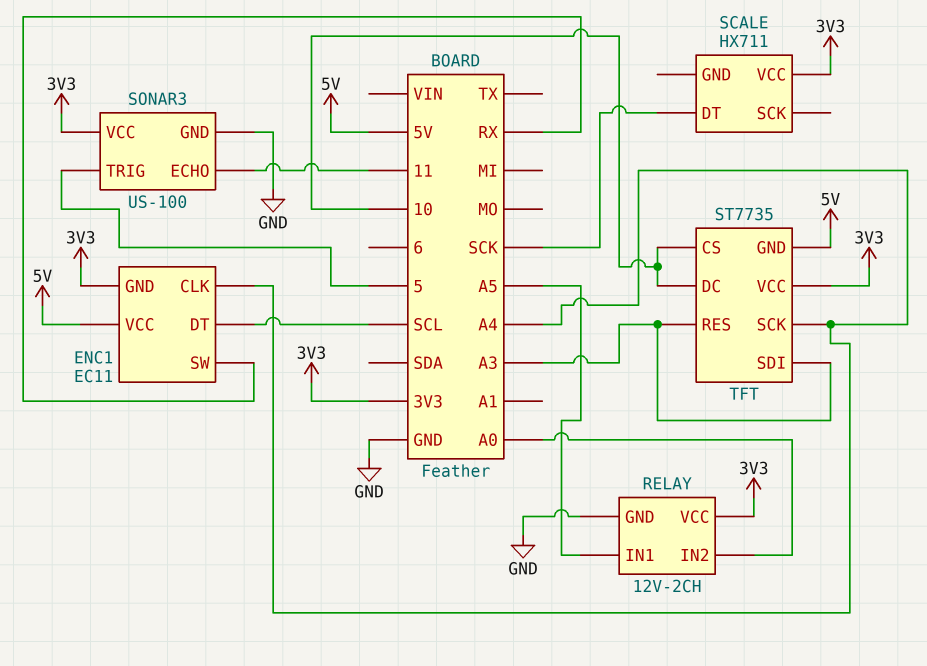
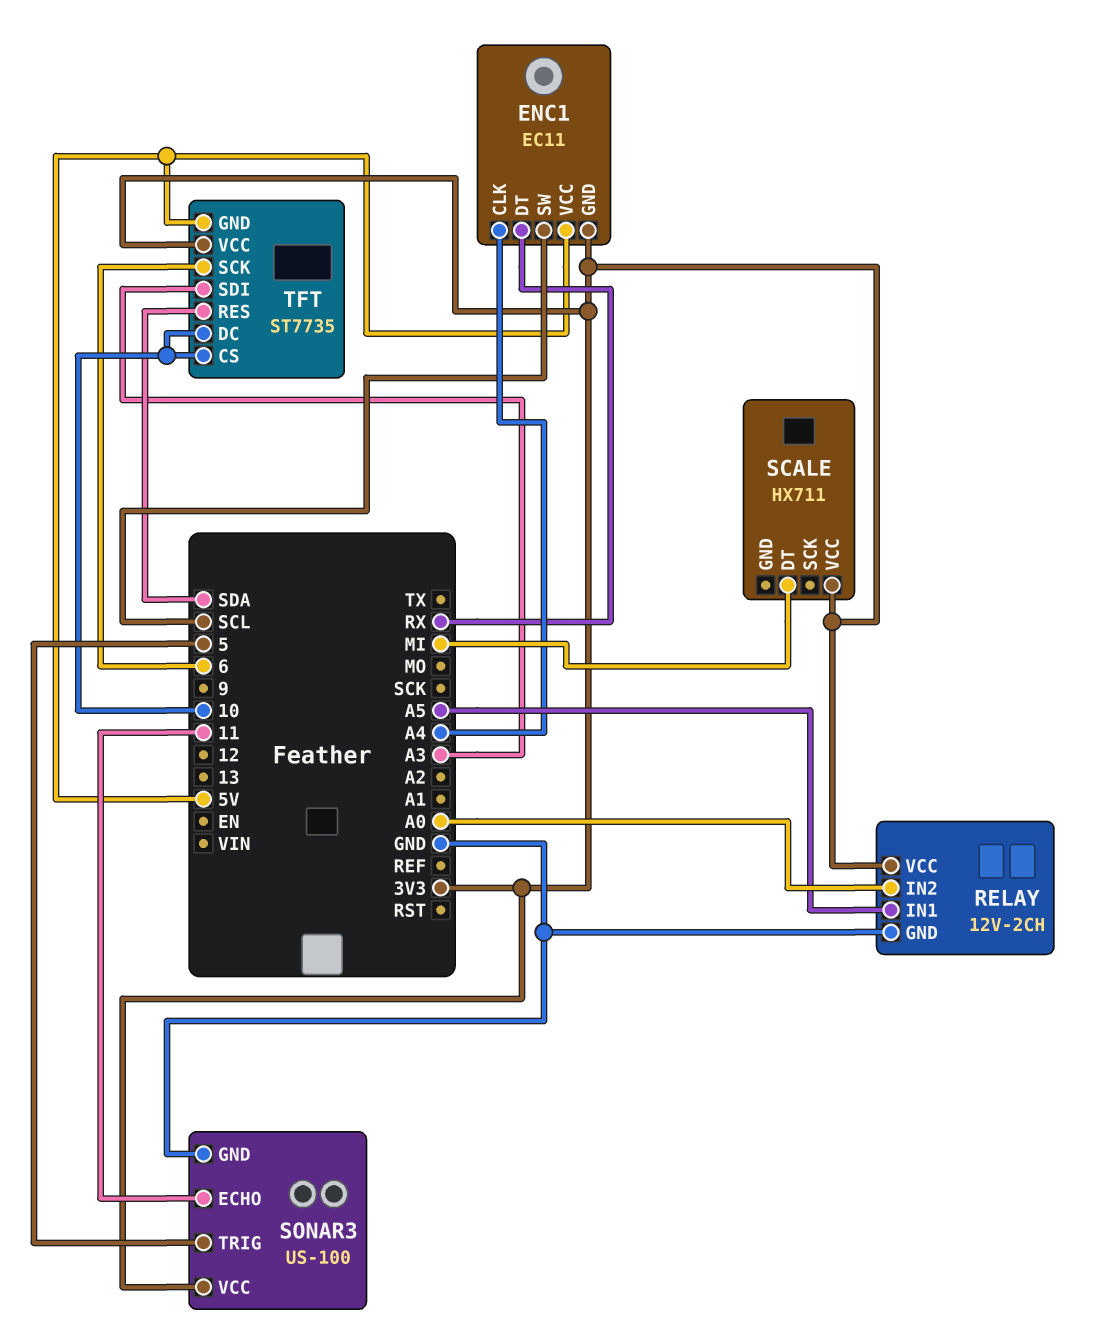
ENC1 pin DT: SCL -> RX
ENC1 pin SW: RX -> SCL
SCALE pin DT: SCK -> MI
TFT pin RES: A3 -> SDA
TFT pin SCK: A4 -> 6

